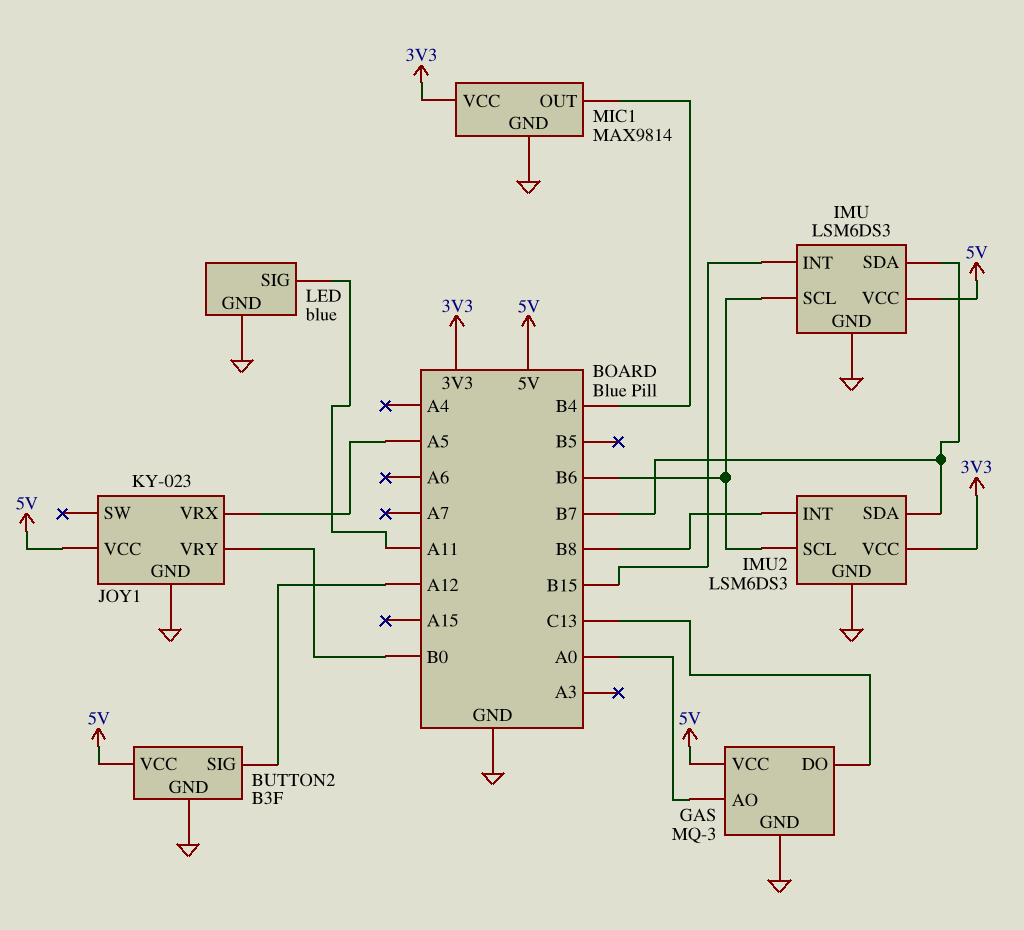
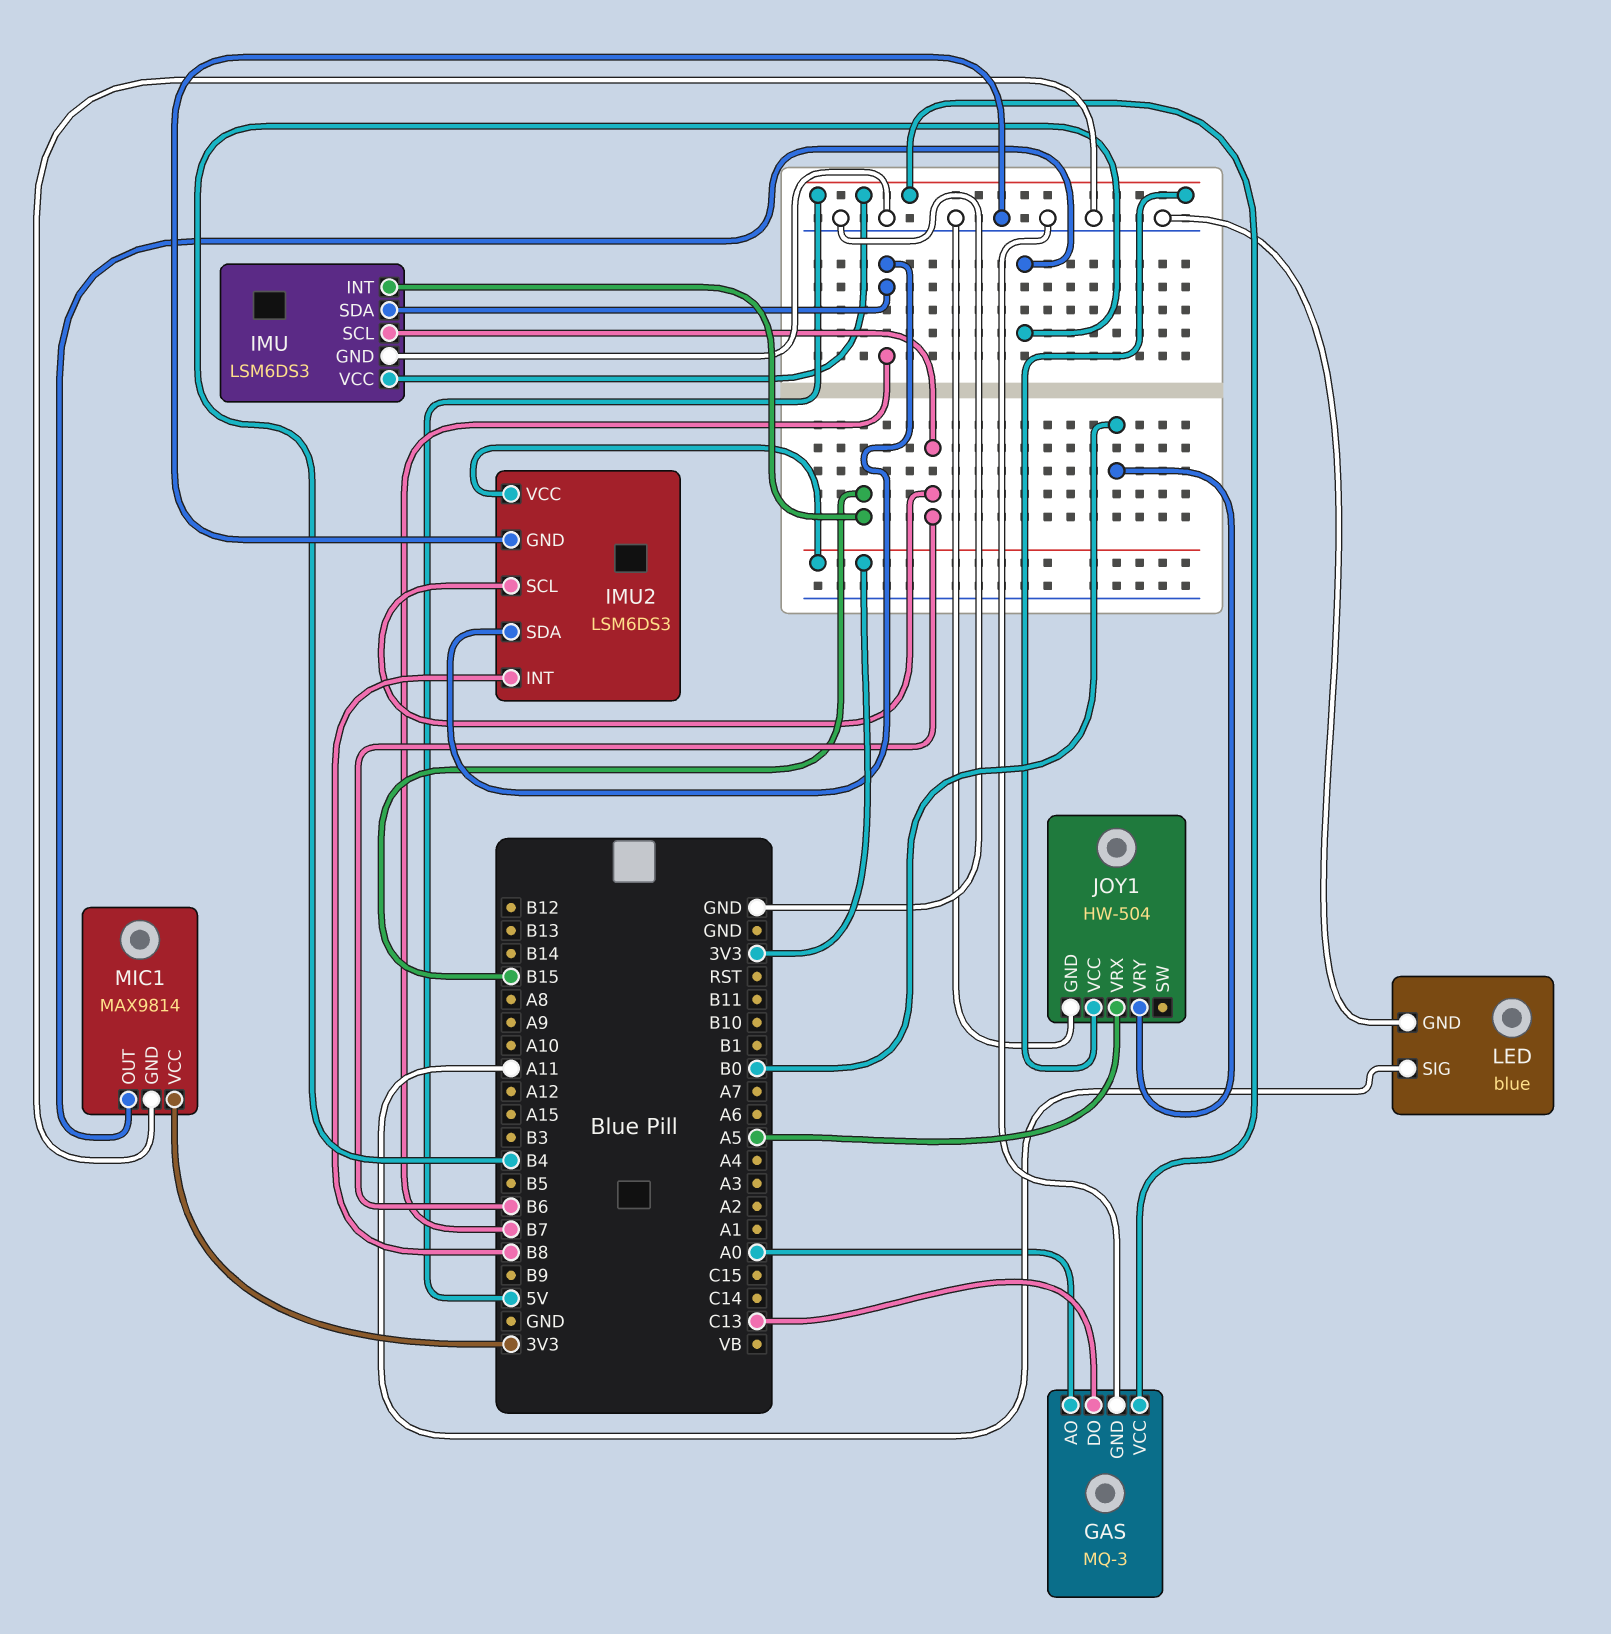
BUTTON2: B3F -> none
BUTTON2 pin GND: GND -> none
BUTTON2 pin SIG: A12 -> none
BUTTON2 pin VCC: 5V -> none
JOY1: KY-023 -> HW-504

